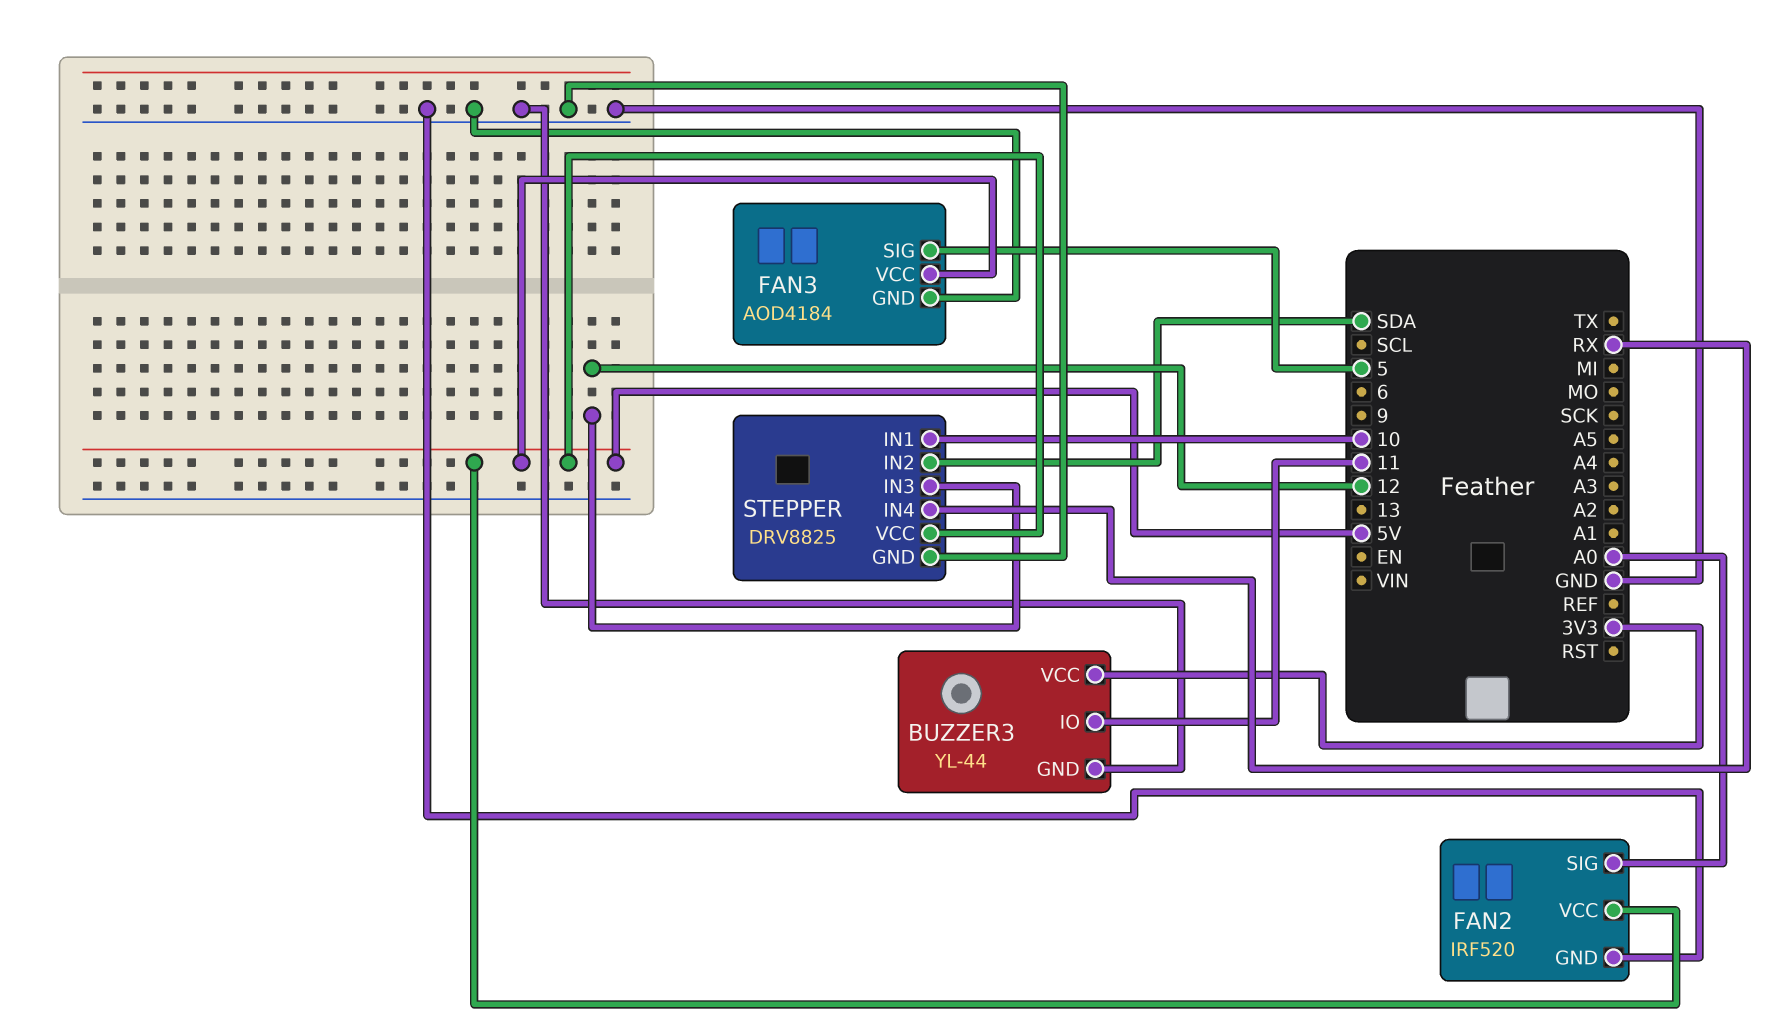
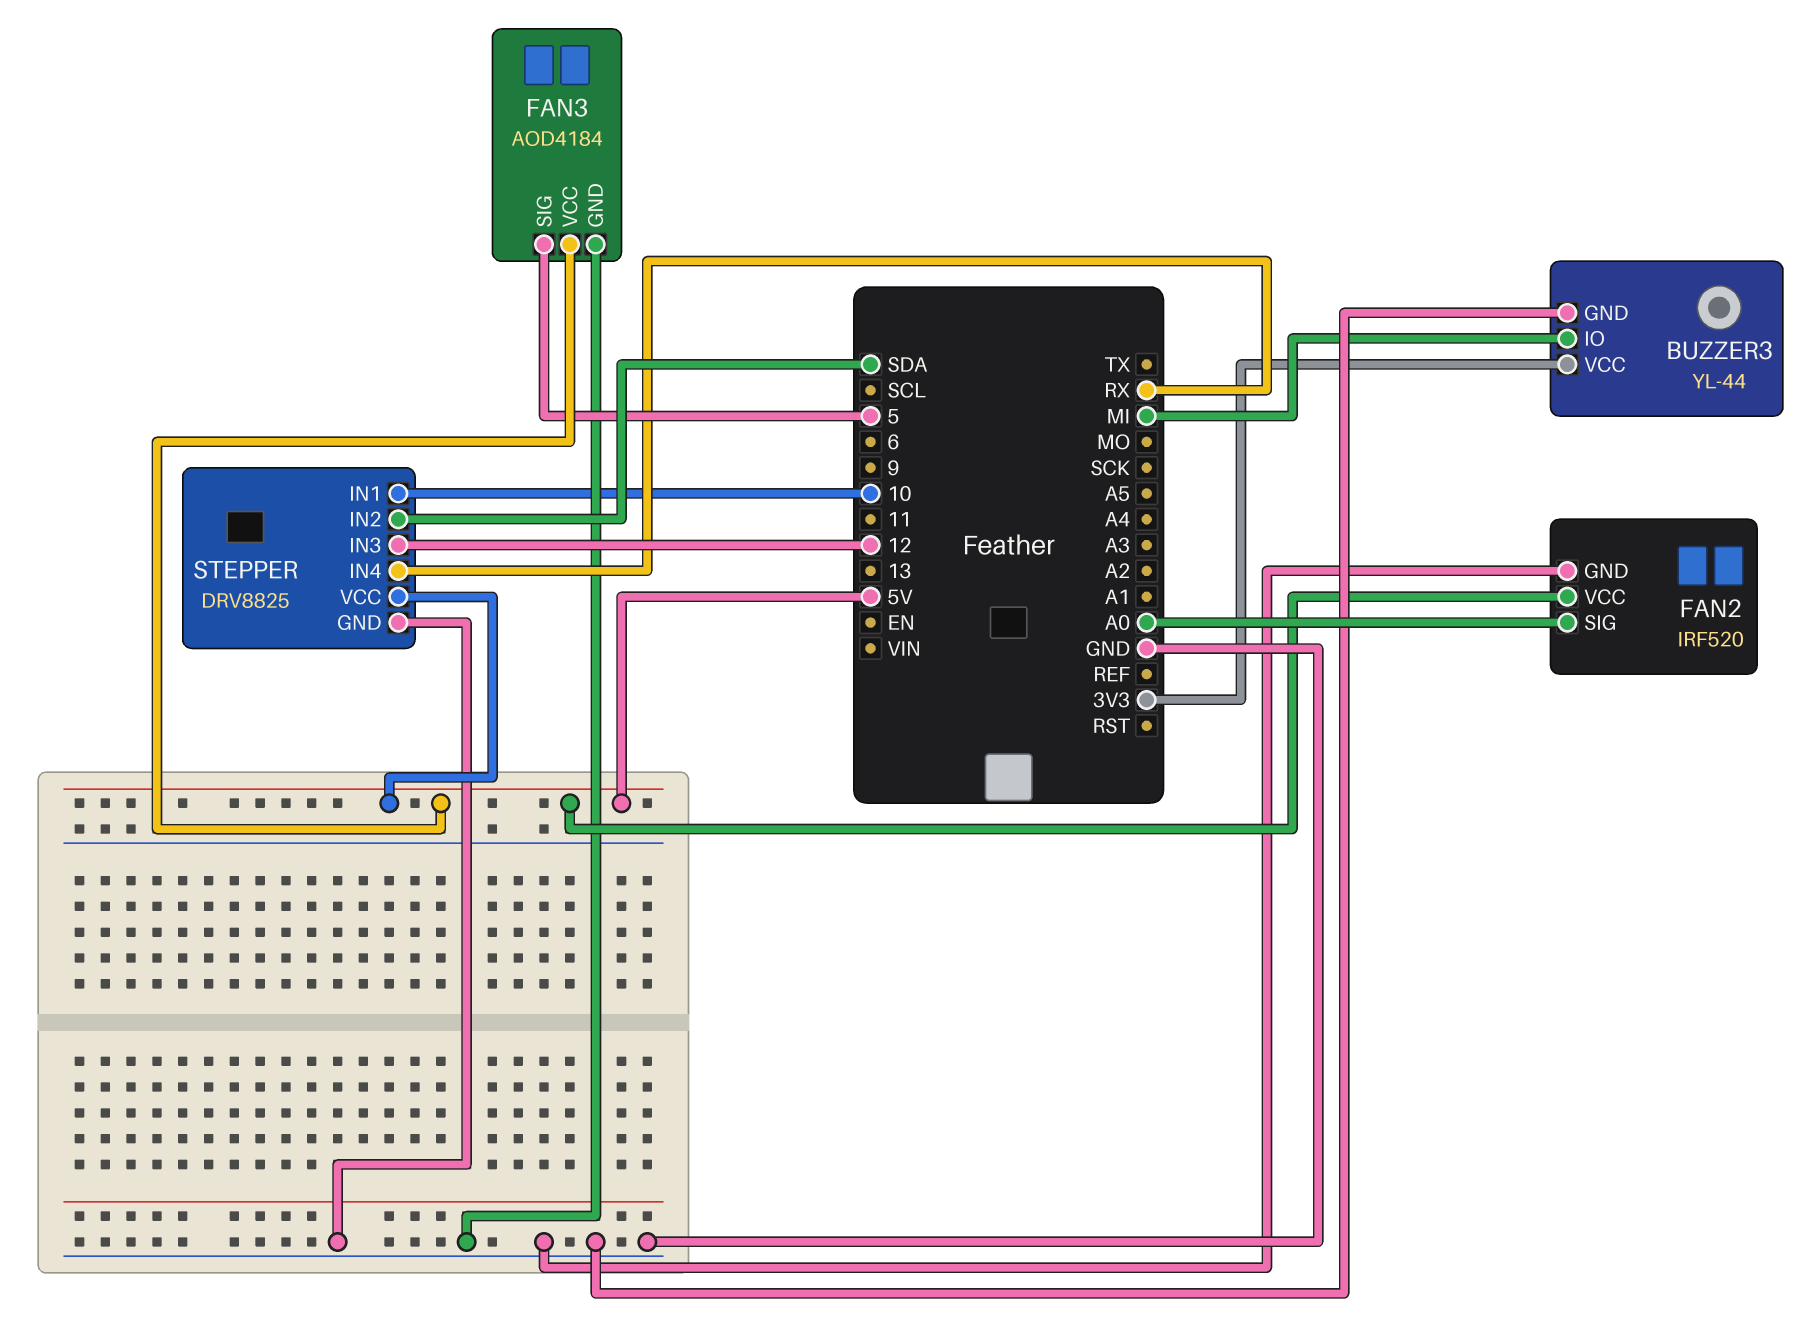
BUZZER3 pin IO: 11 -> MI

